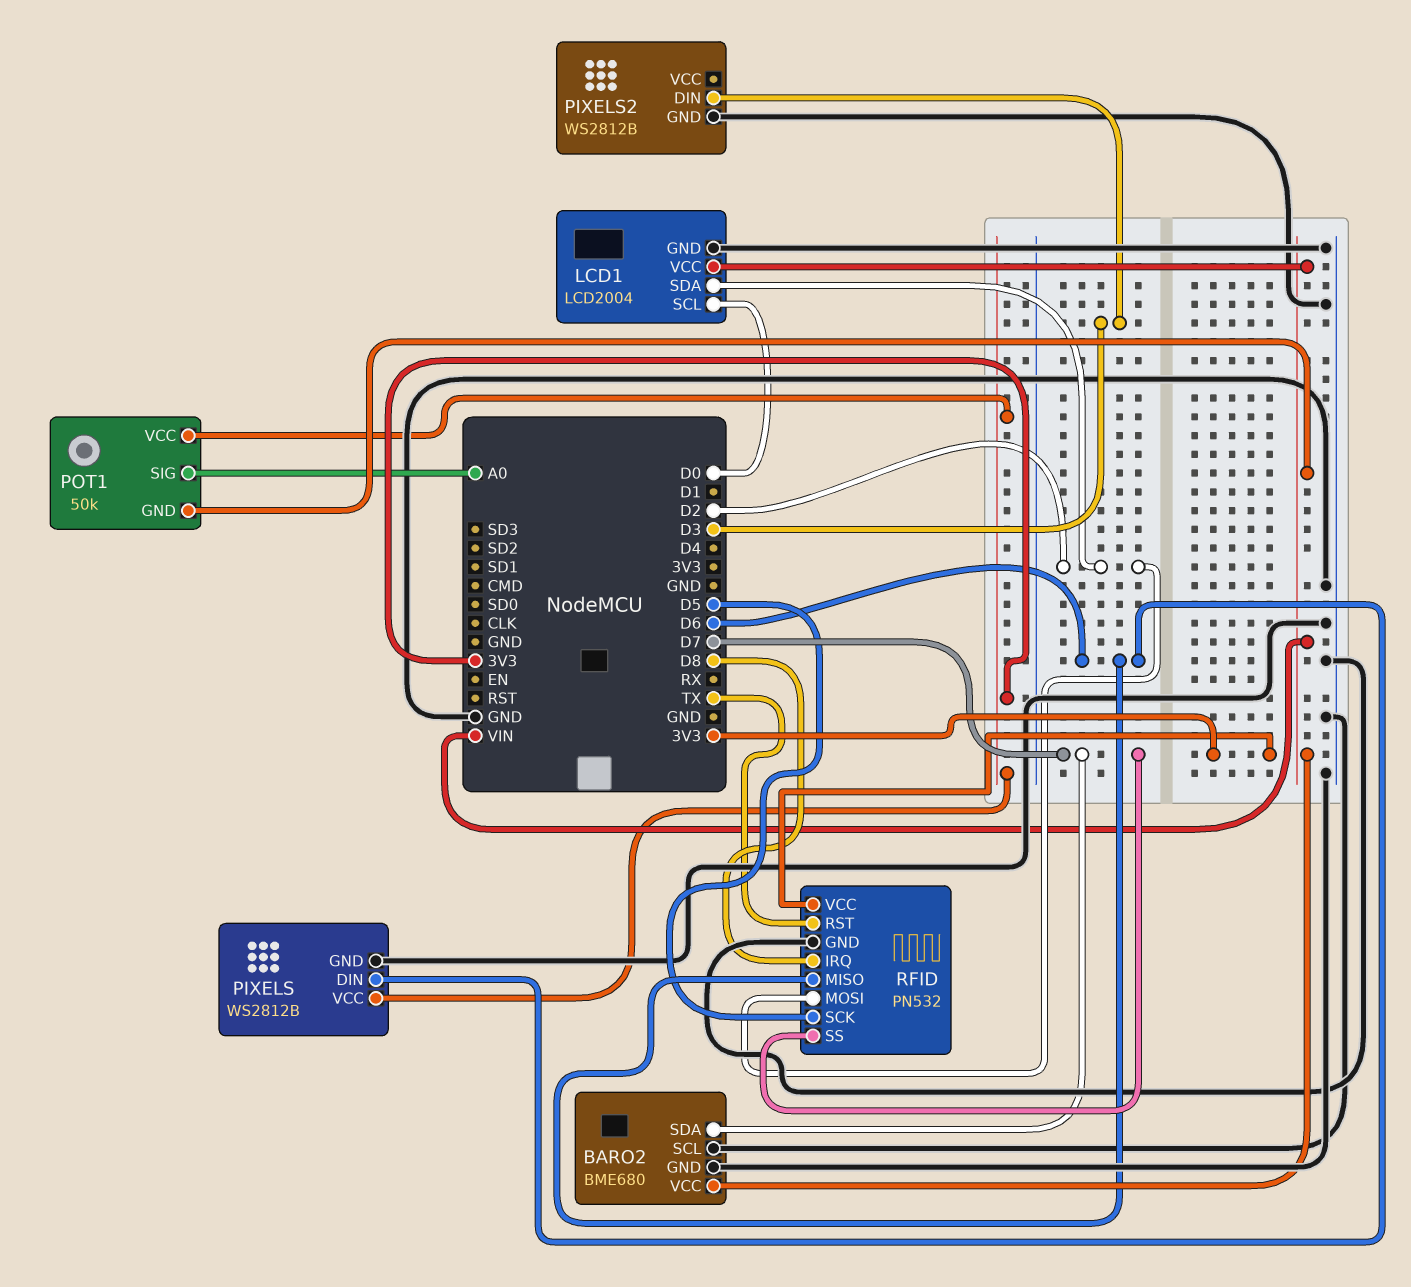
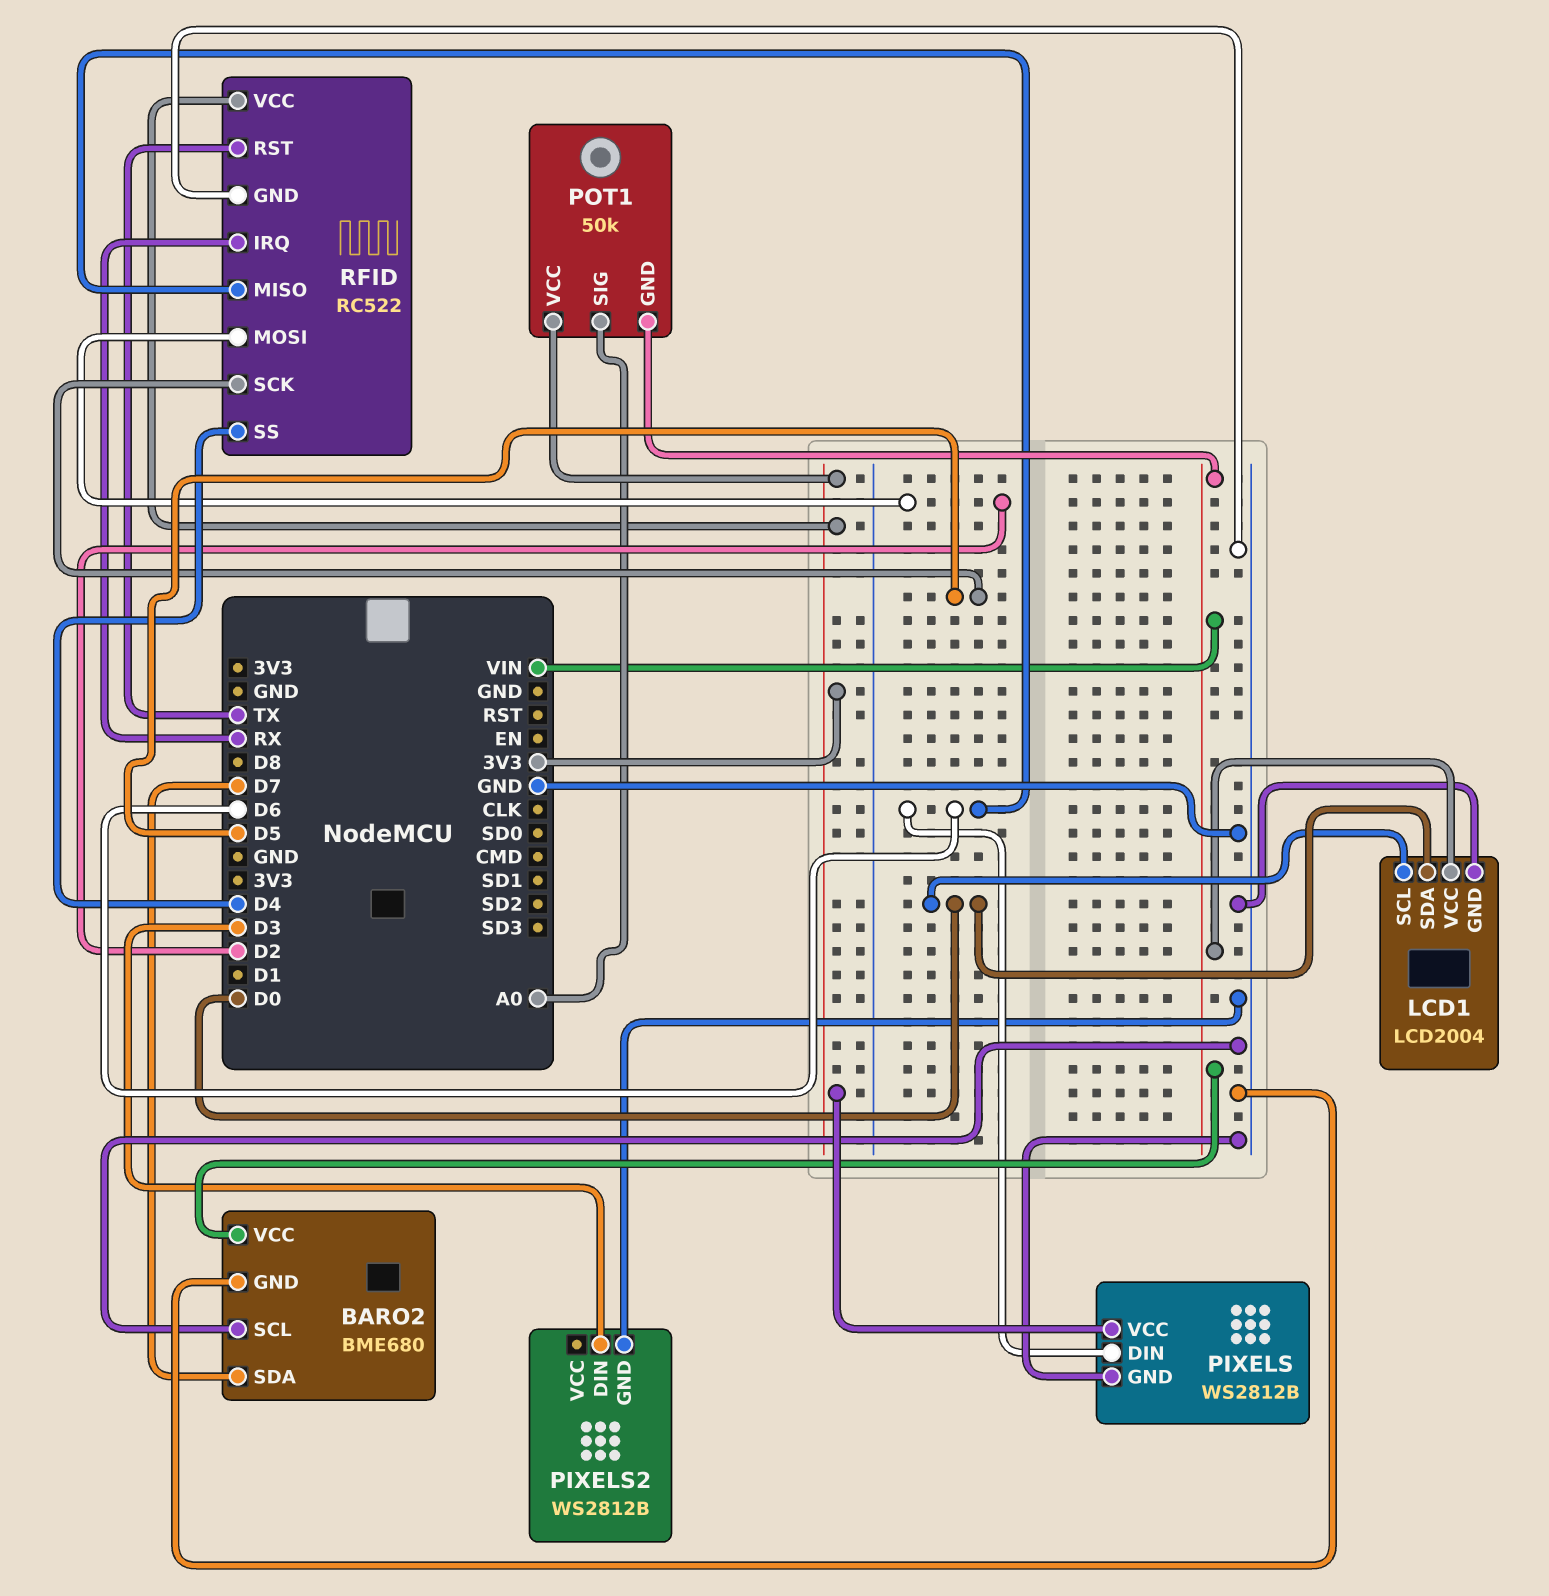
LCD1 pin SDA: D2 -> D0
RFID: PN532 -> RC522
RFID pin IRQ: D8 -> RX
RFID pin SS: D7 -> D4

